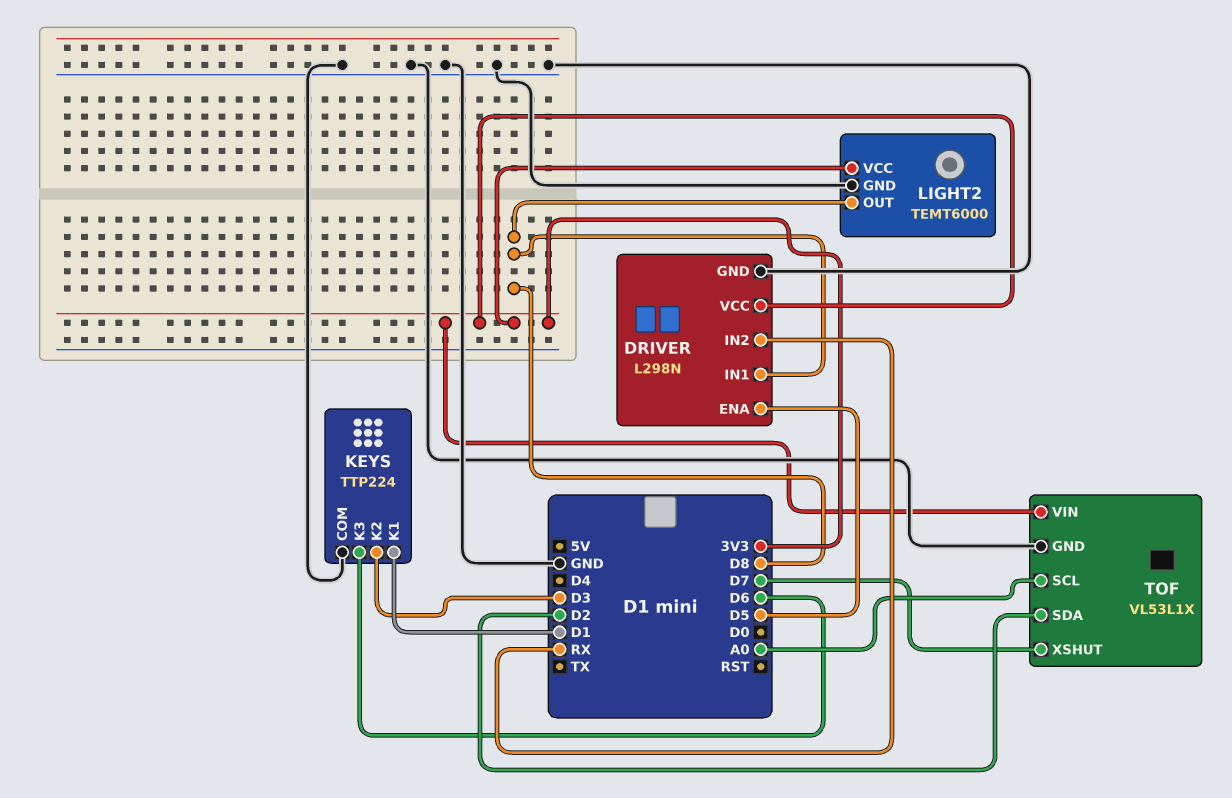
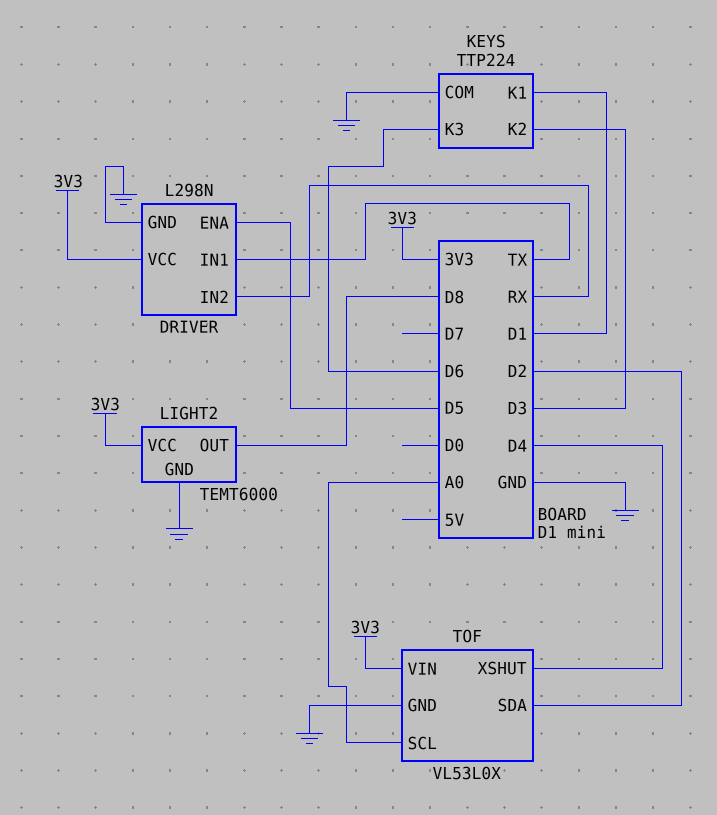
DRIVER pin IN1: D8 -> TX
TOF: VL53L1X -> VL53L0X
TOF pin XSHUT: D7 -> D4

